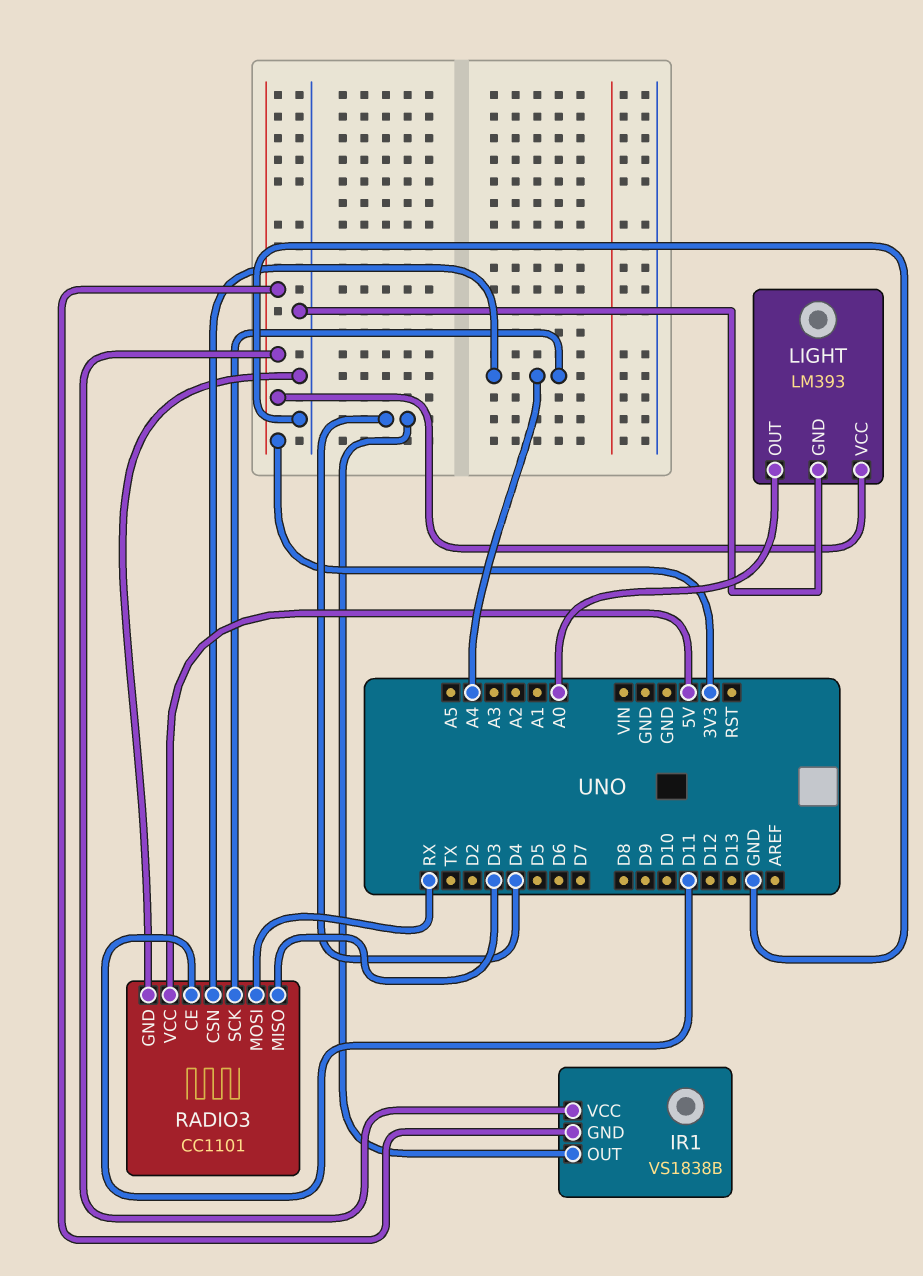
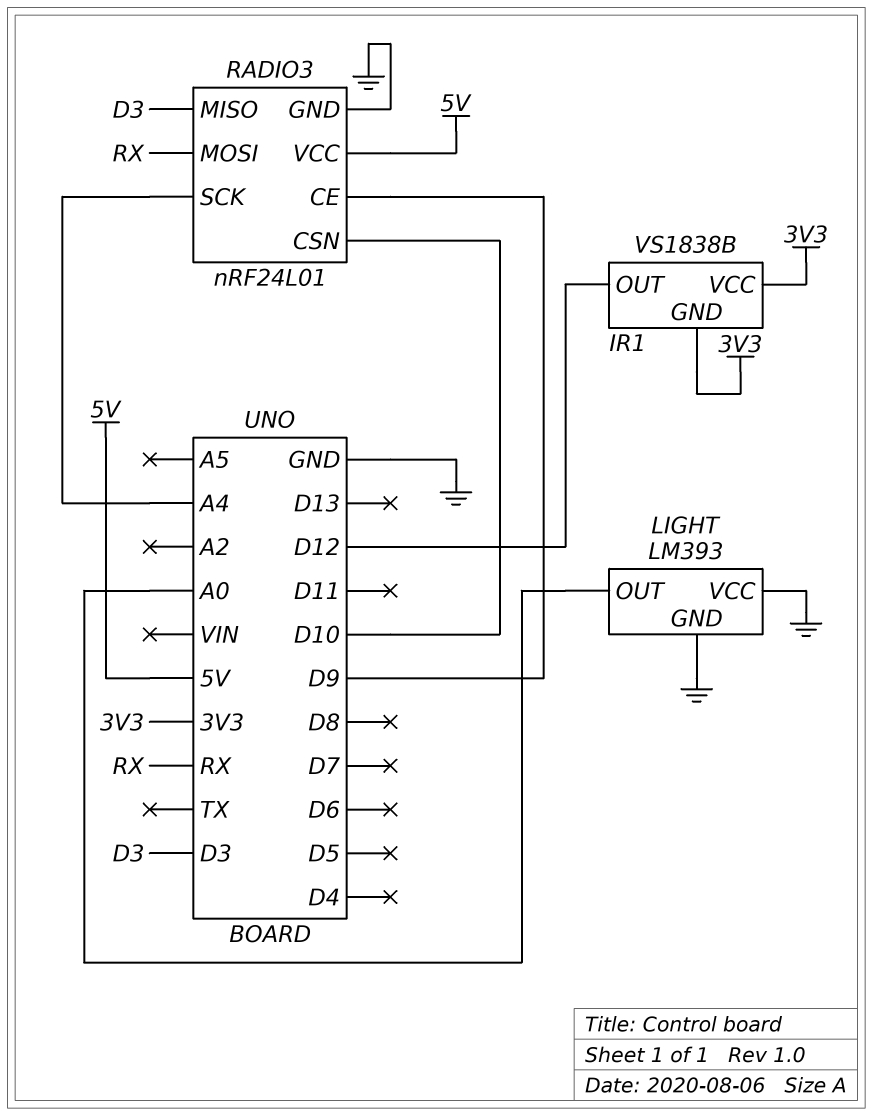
IR1 pin OUT: D4 -> D12
LIGHT pin VCC: 3V3 -> GND
RADIO3: CC1101 -> nRF24L01
RADIO3 pin CE: D11 -> D9
RADIO3 pin CSN: A4 -> D10

